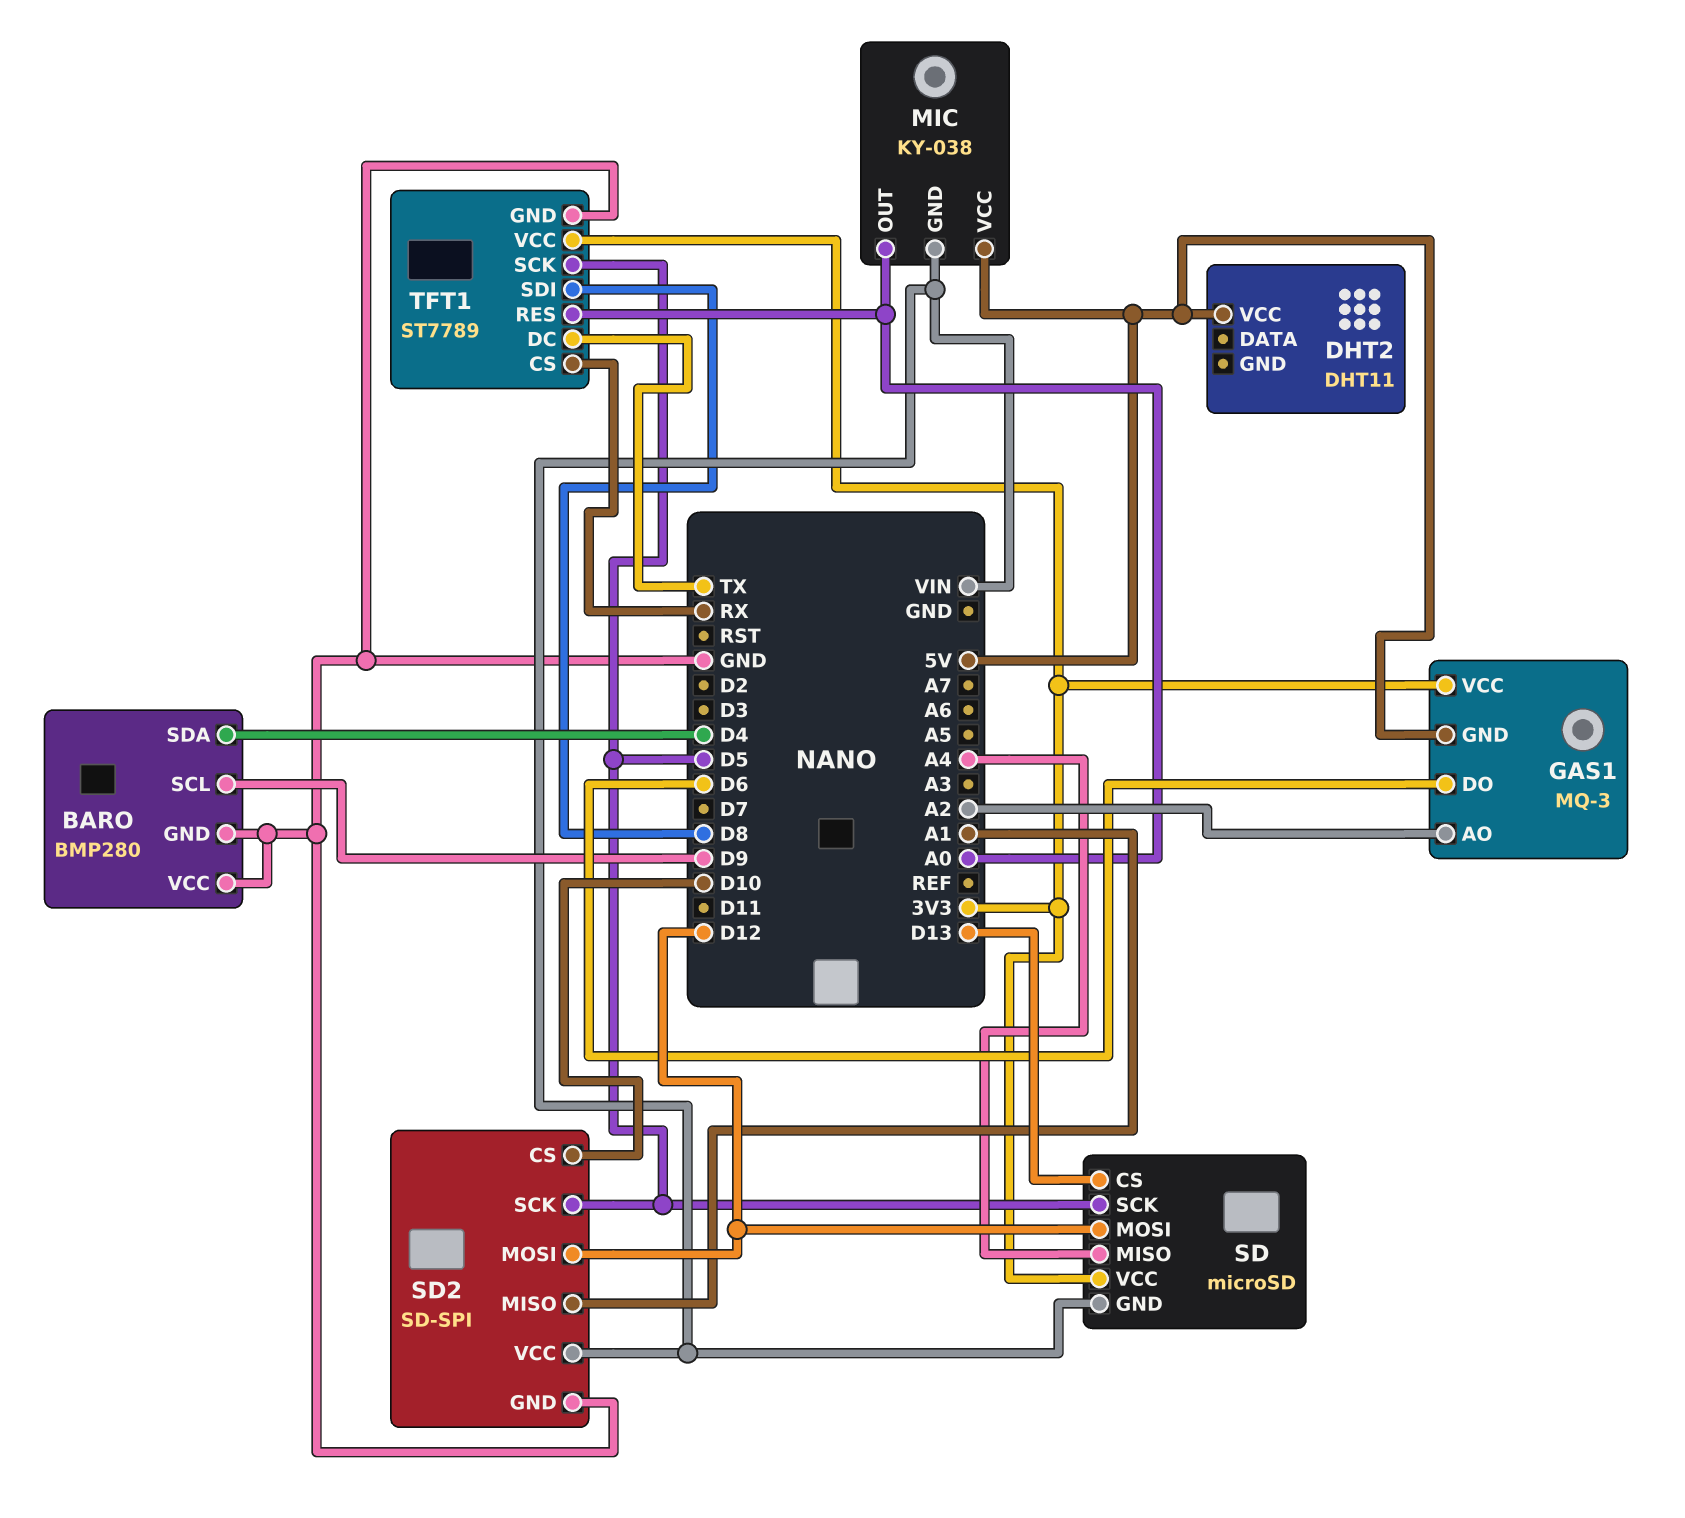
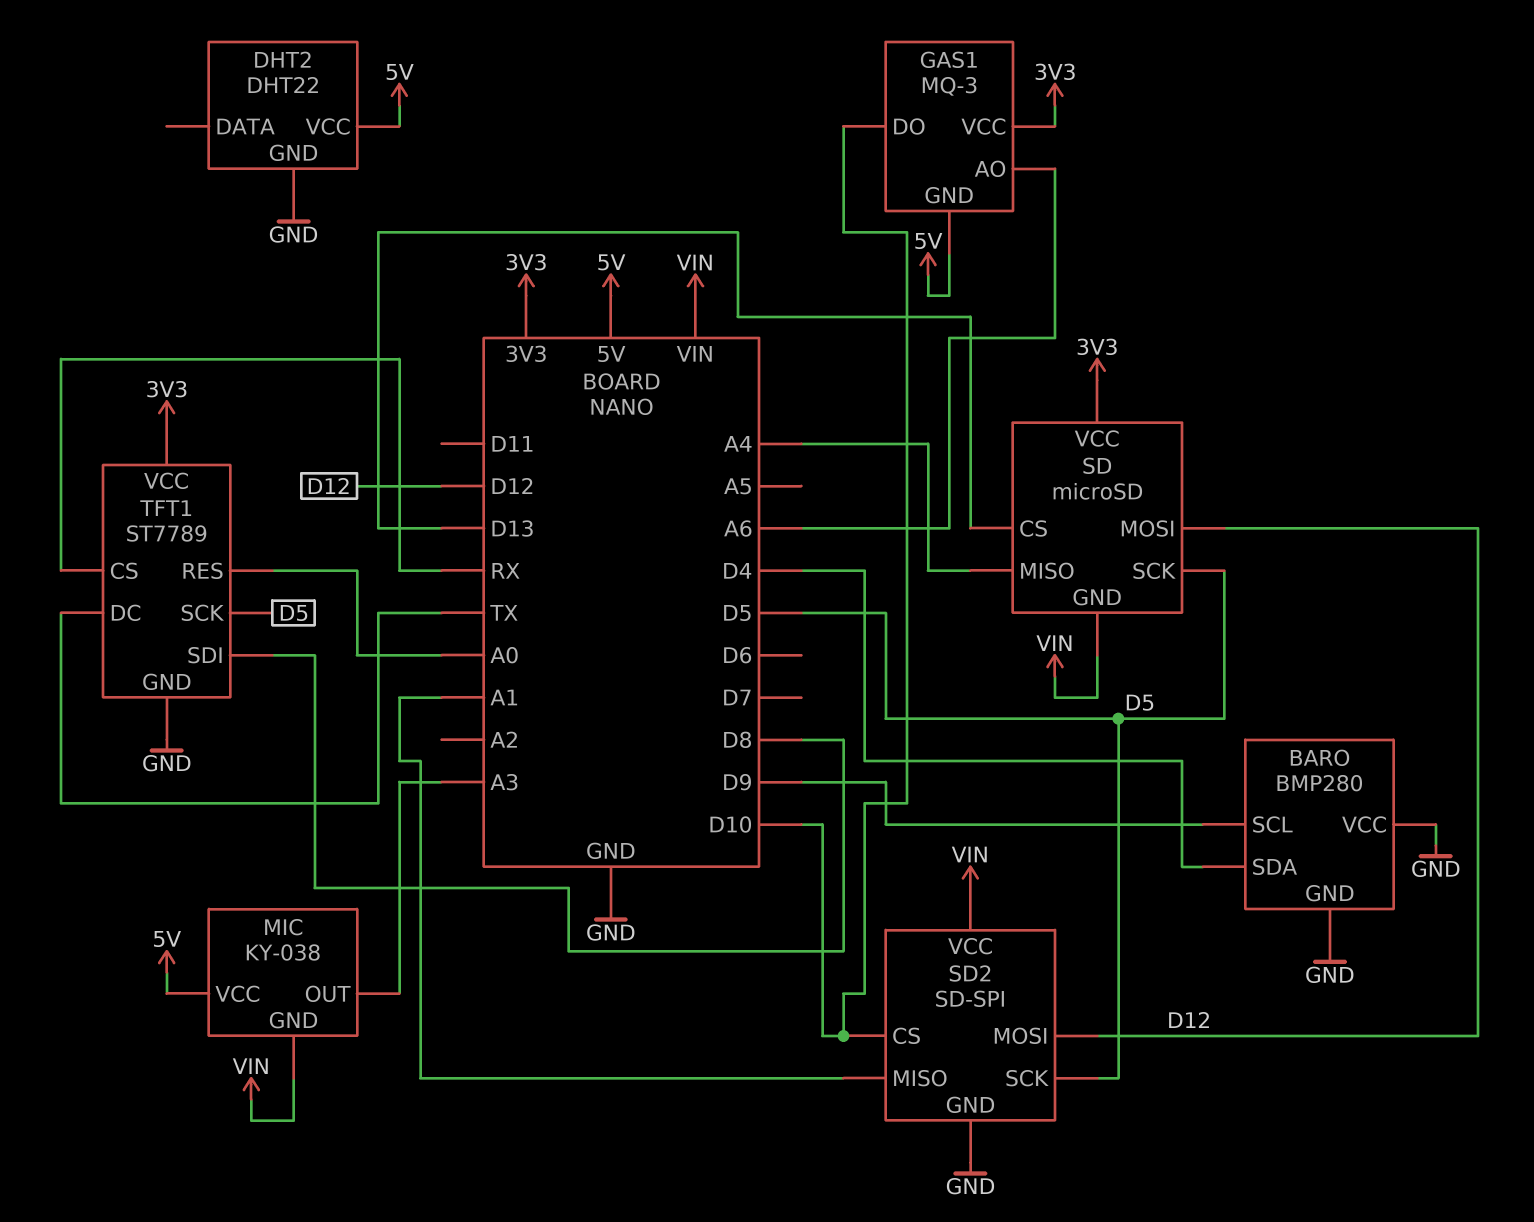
DHT2: DHT11 -> DHT22
DHT2 pin GND: none -> GND
GAS1 pin AO: A2 -> A6
GAS1 pin DO: D6 -> D10
MIC pin OUT: A0 -> A3

